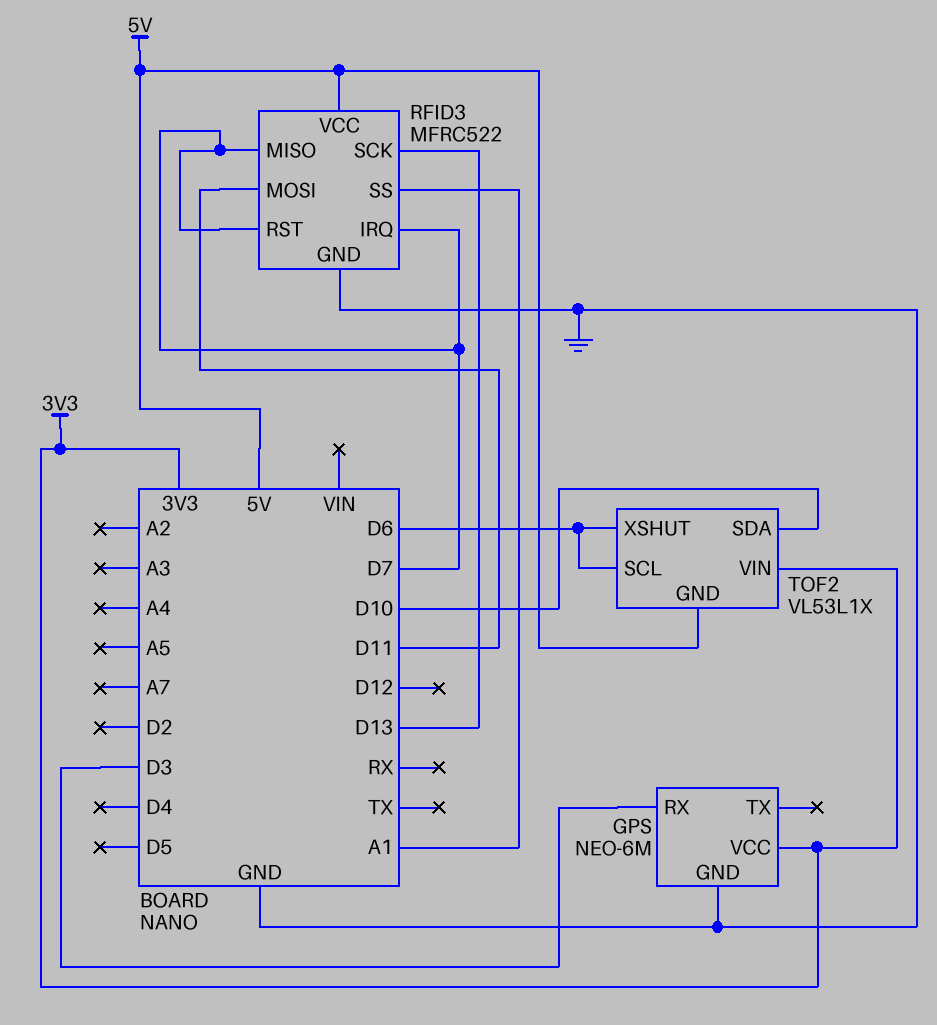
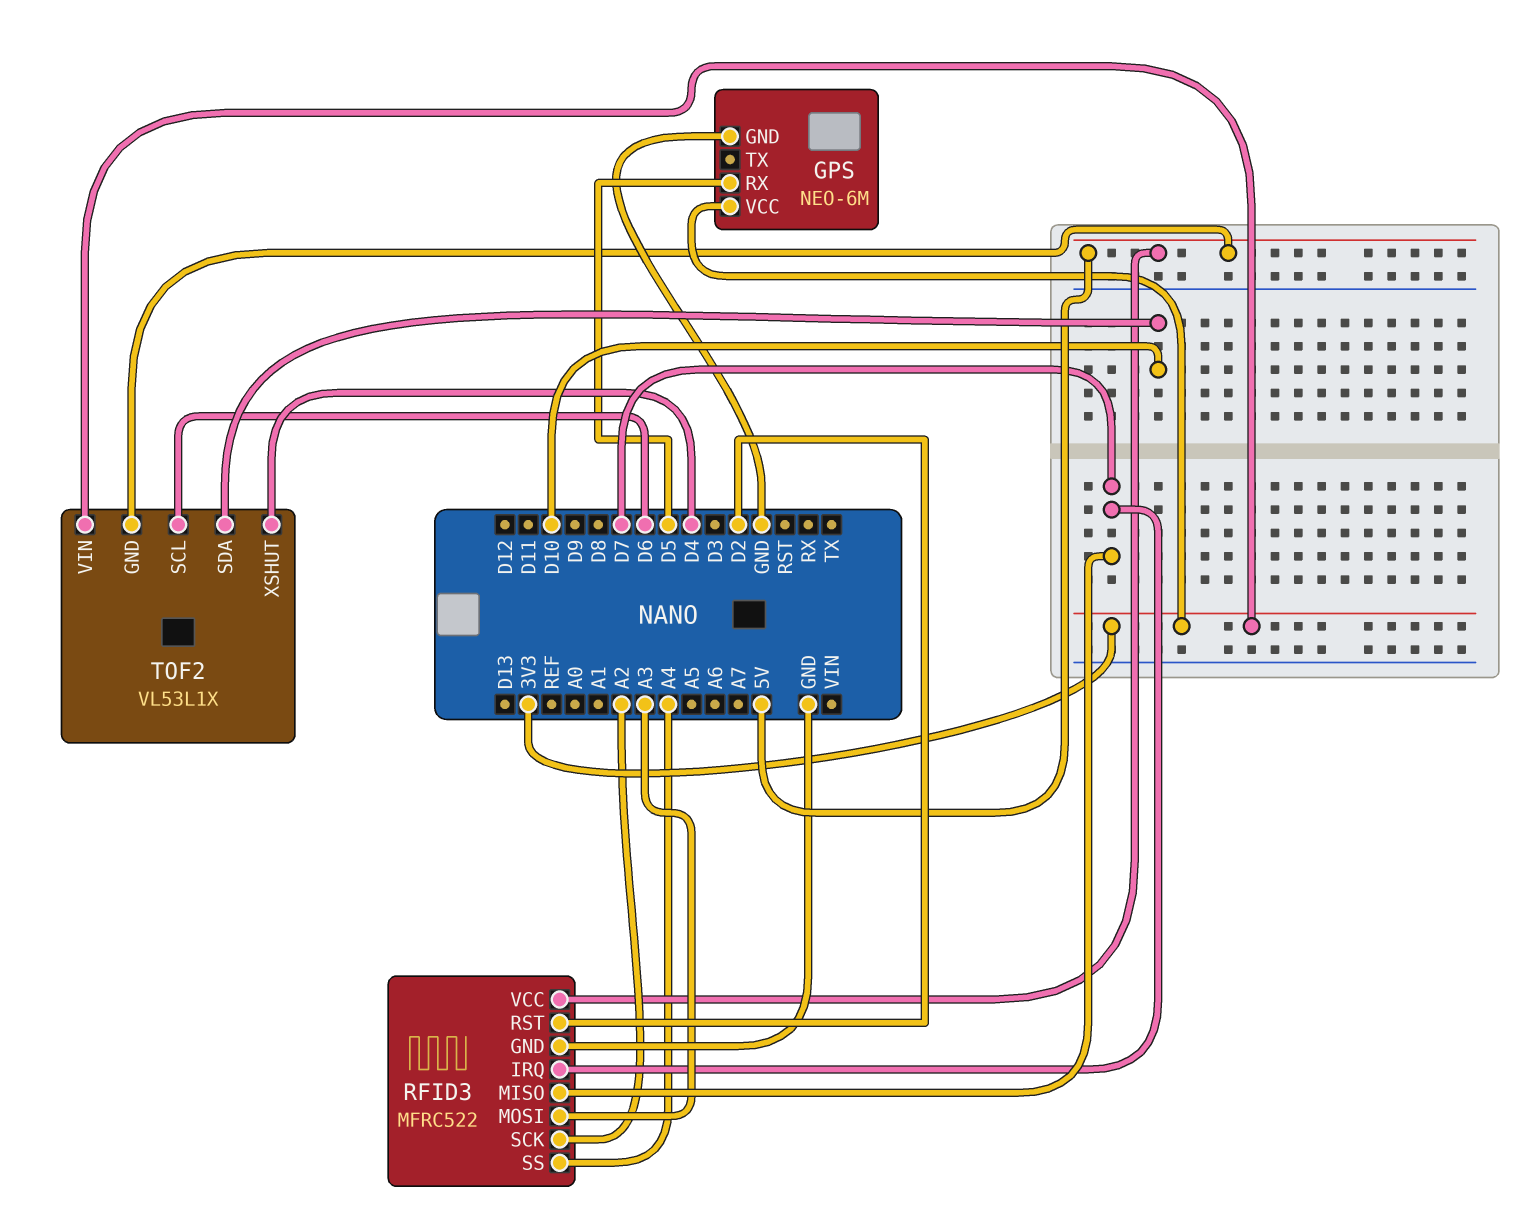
GPS pin RX: D3 -> D5
RFID3 pin MOSI: D11 -> A3
RFID3 pin RST: D7 -> D2
RFID3 pin SCK: D13 -> A2
RFID3 pin SS: A1 -> A4
TOF2 pin XSHUT: D6 -> D4

